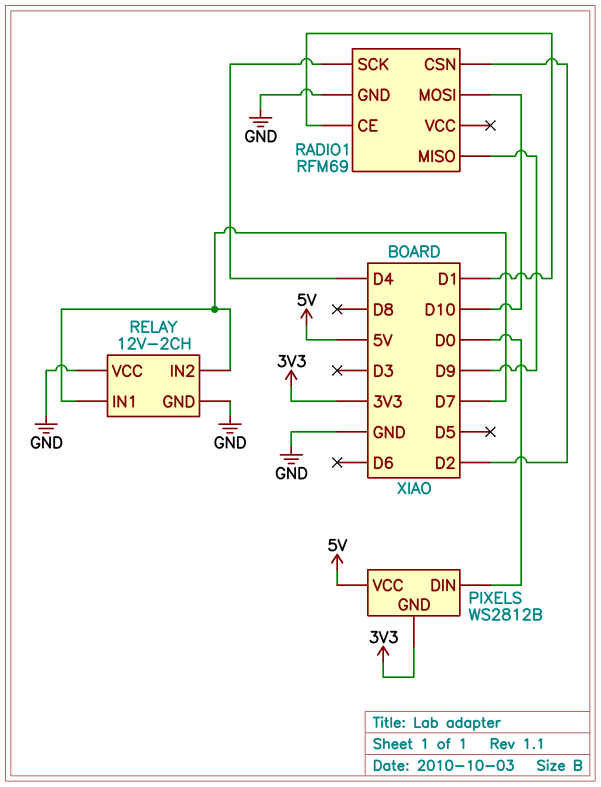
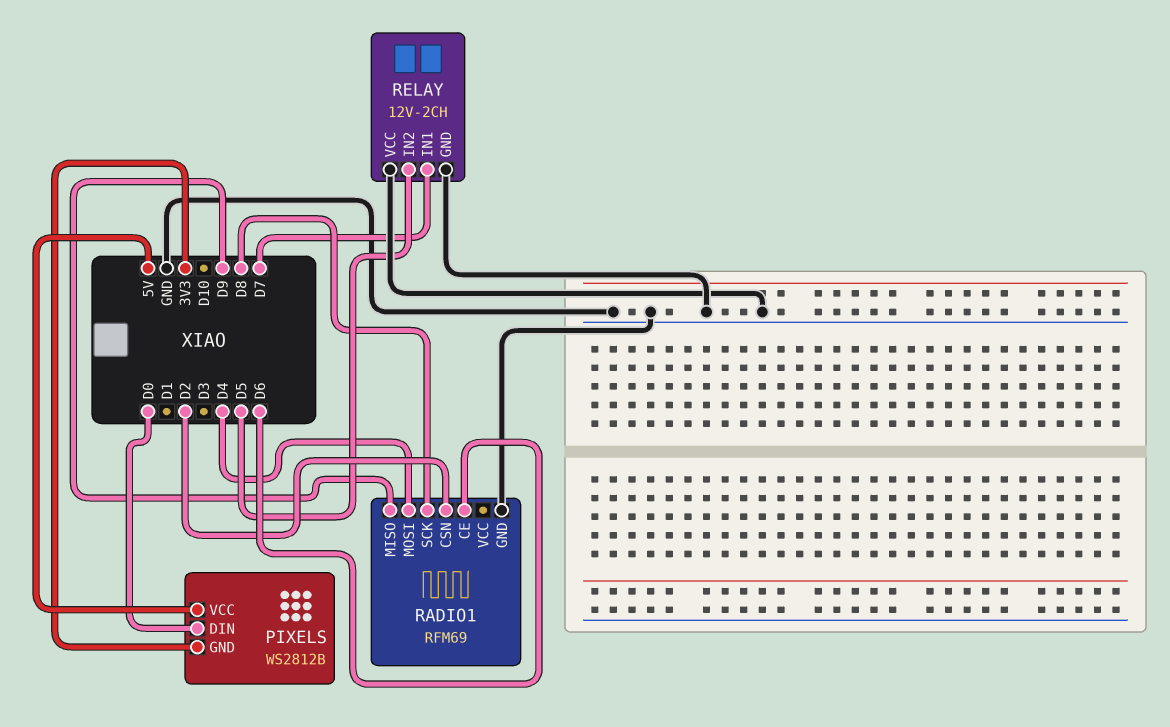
RADIO1 pin CE: D1 -> D6
RADIO1 pin MOSI: D10 -> D4
RADIO1 pin SCK: D4 -> D8
RELAY pin IN2: D7 -> D5

